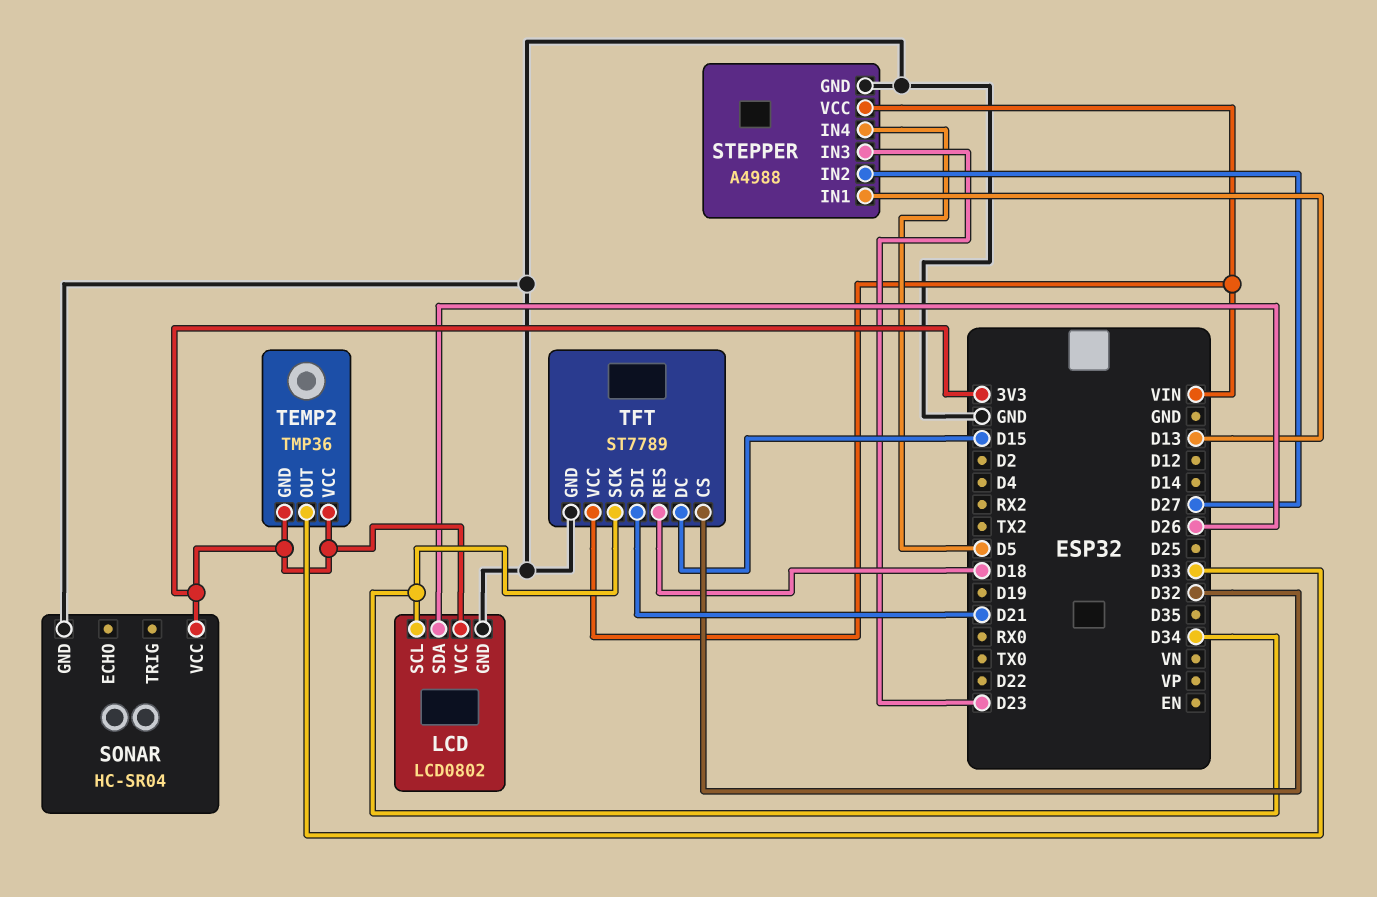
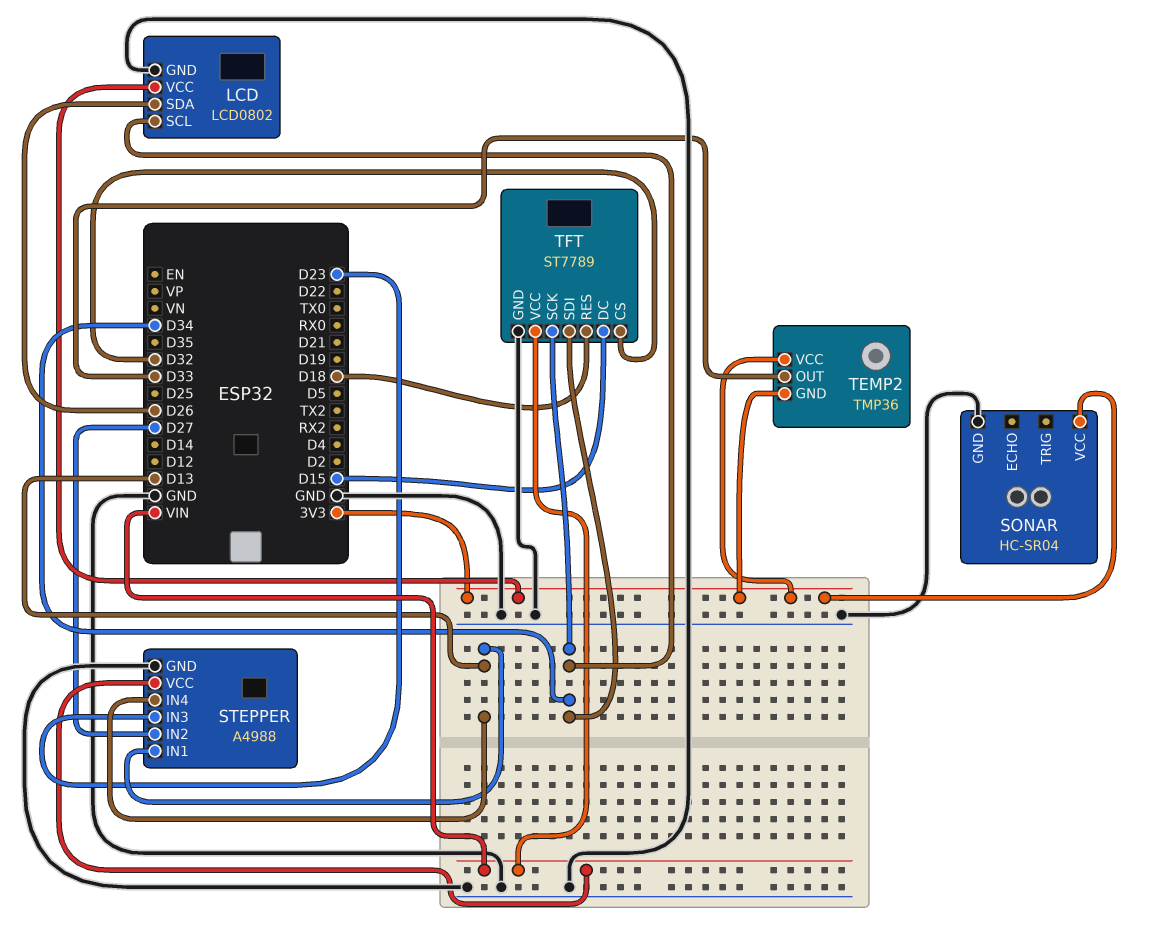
STEPPER pin IN4: D5 -> D13
TFT pin SDI: D21 -> D34

